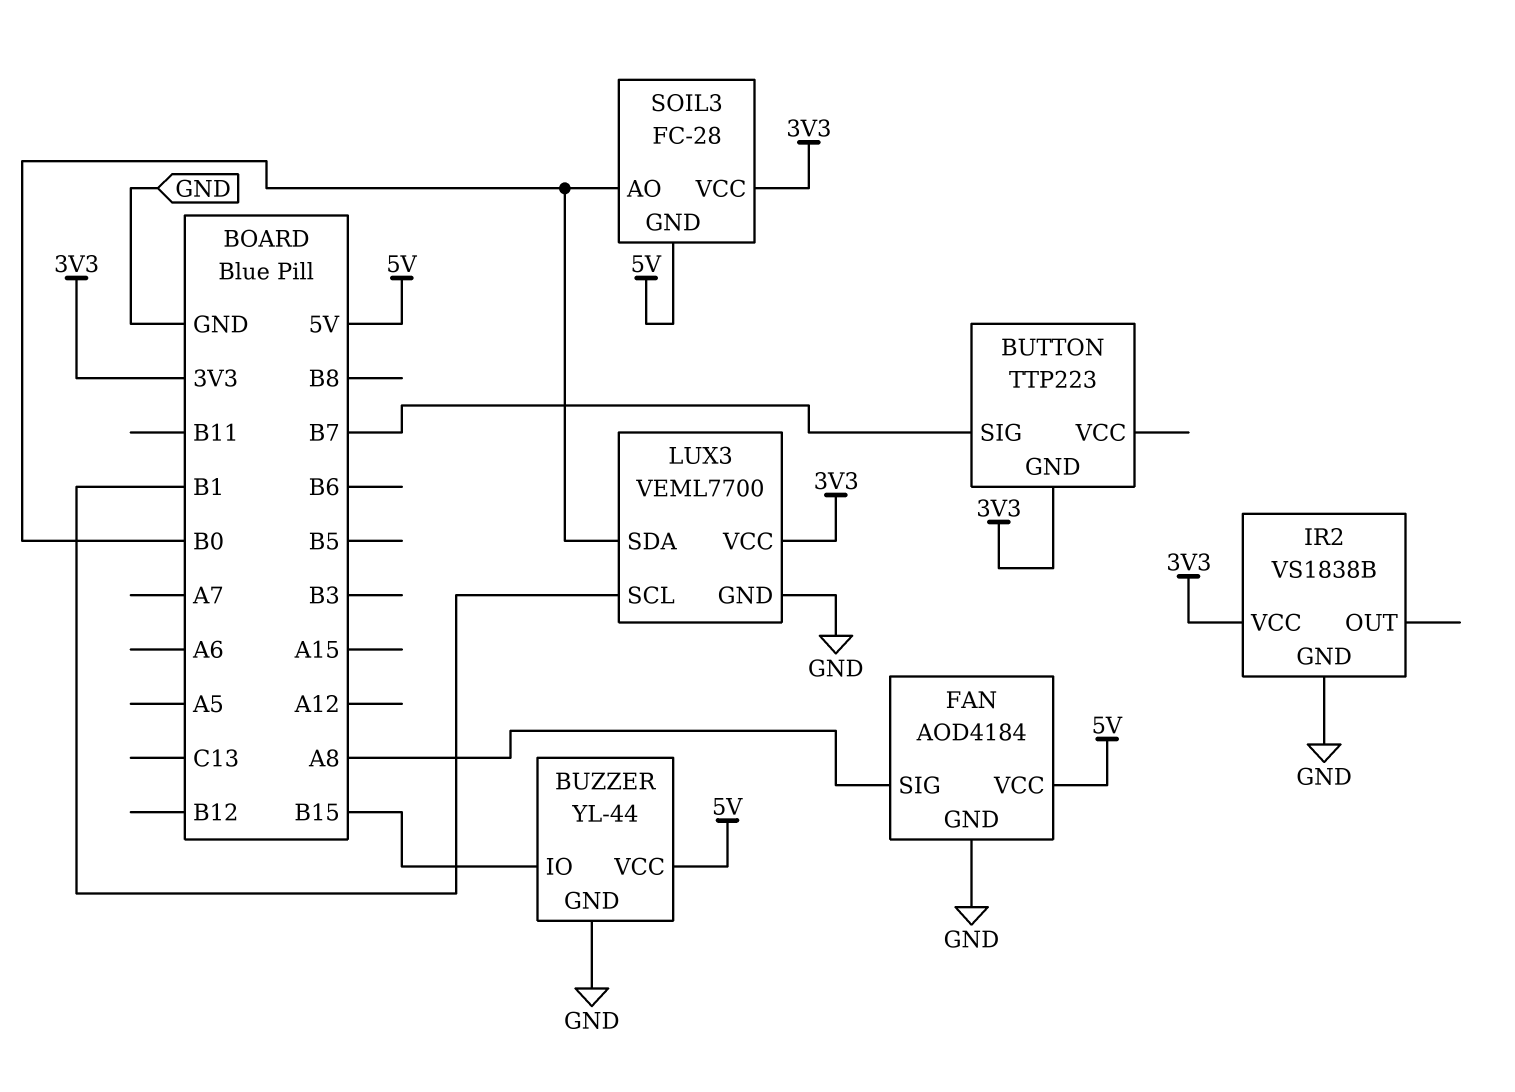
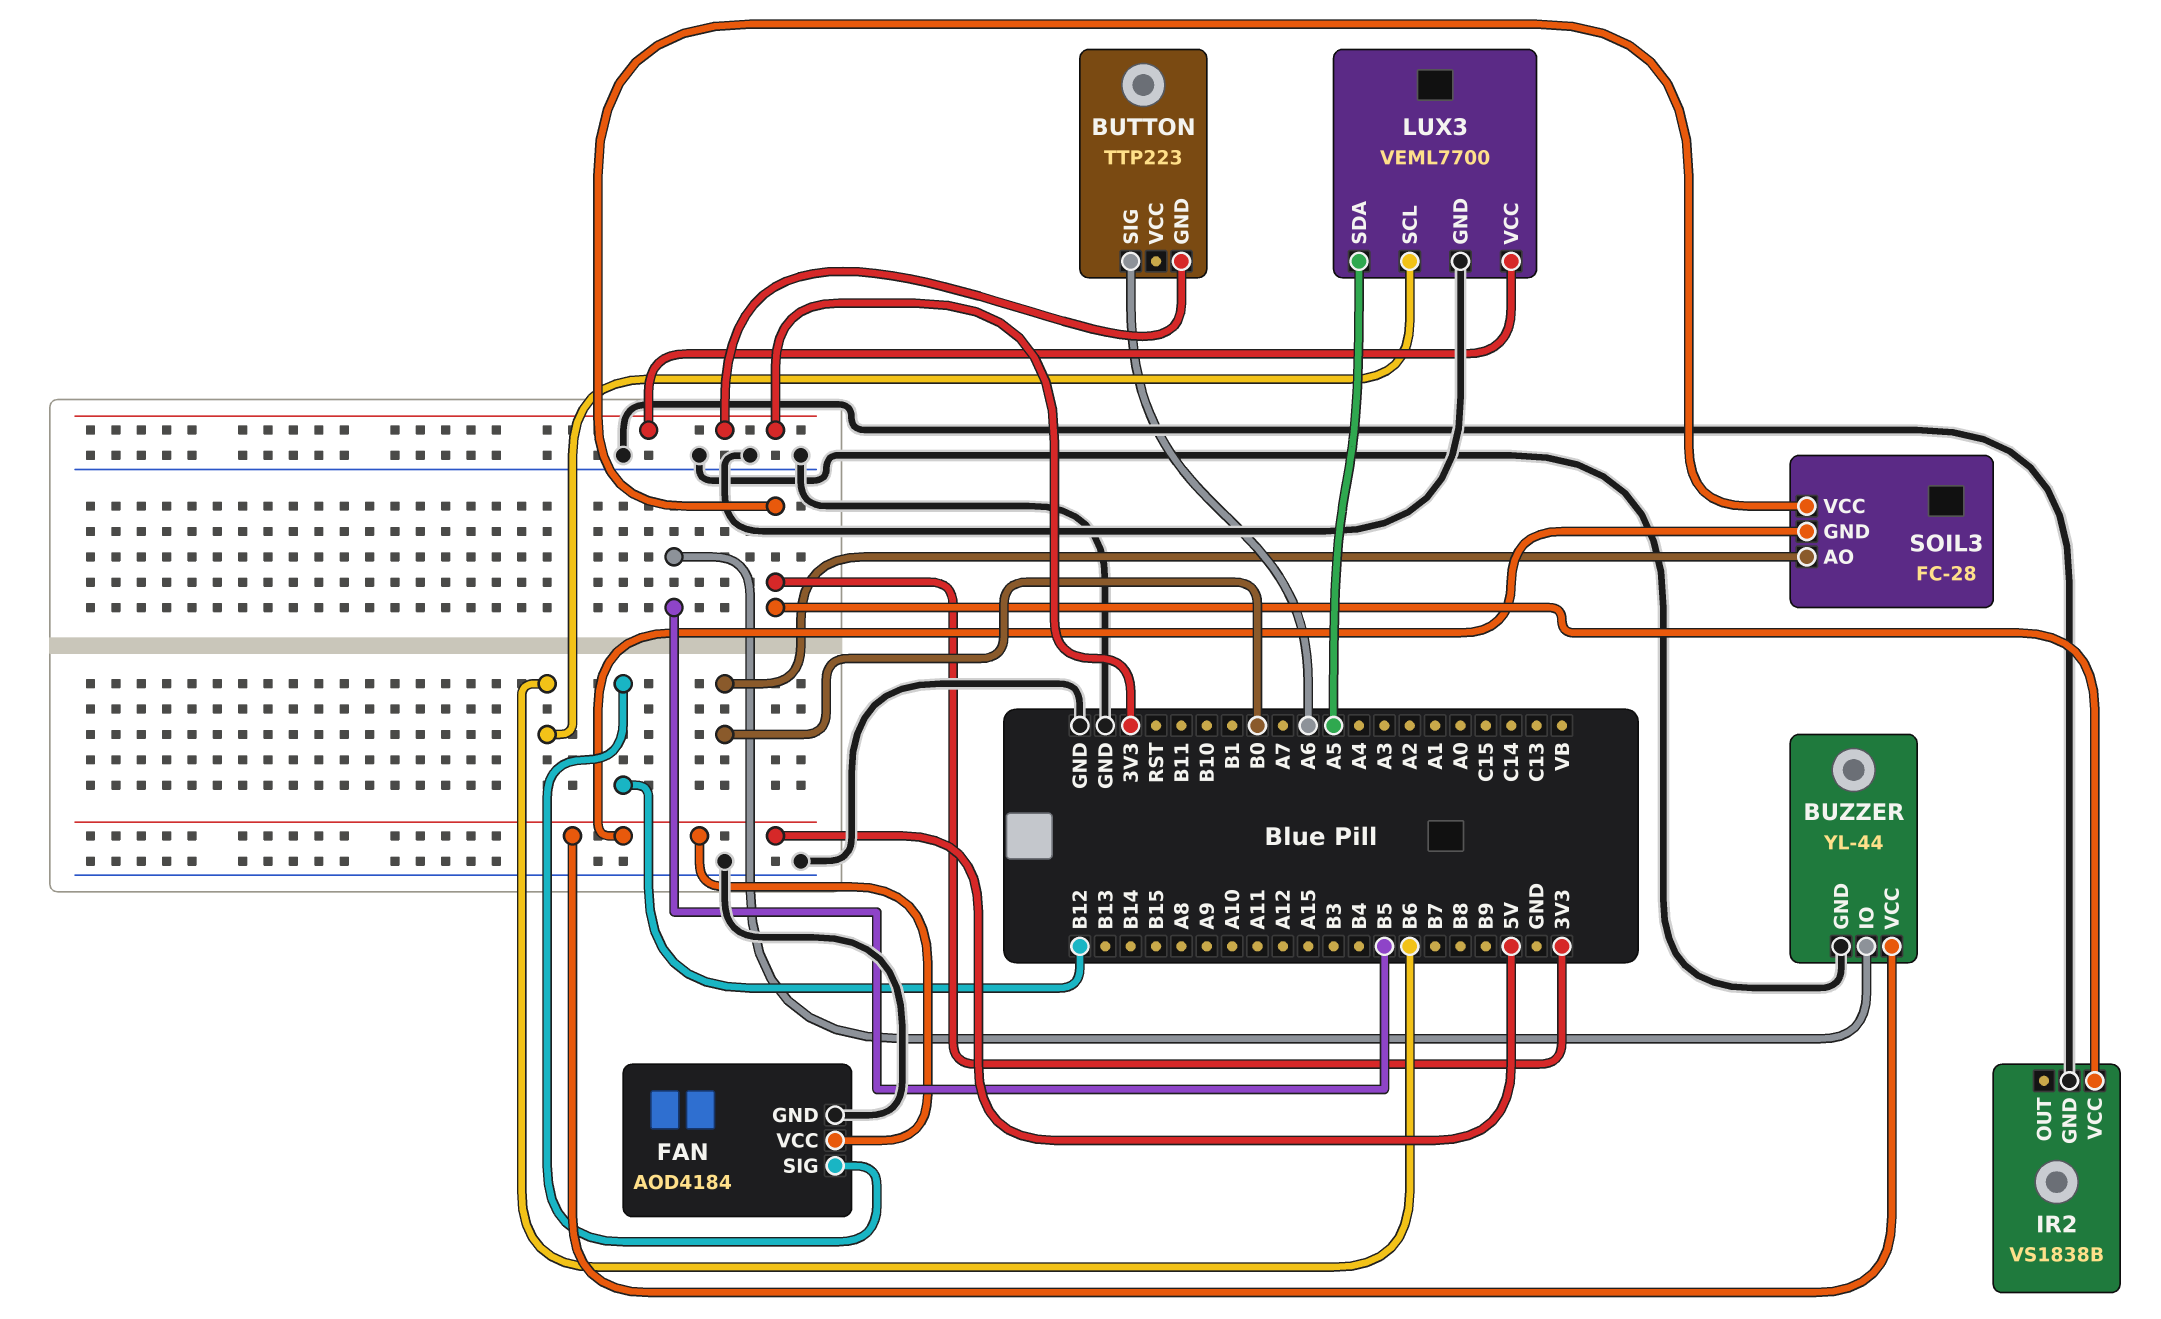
BUTTON pin SIG: B7 -> A6
BUZZER pin IO: B15 -> B5
FAN pin SIG: A8 -> B12
LUX3 pin SCL: B1 -> B6
LUX3 pin SDA: B0 -> A5

